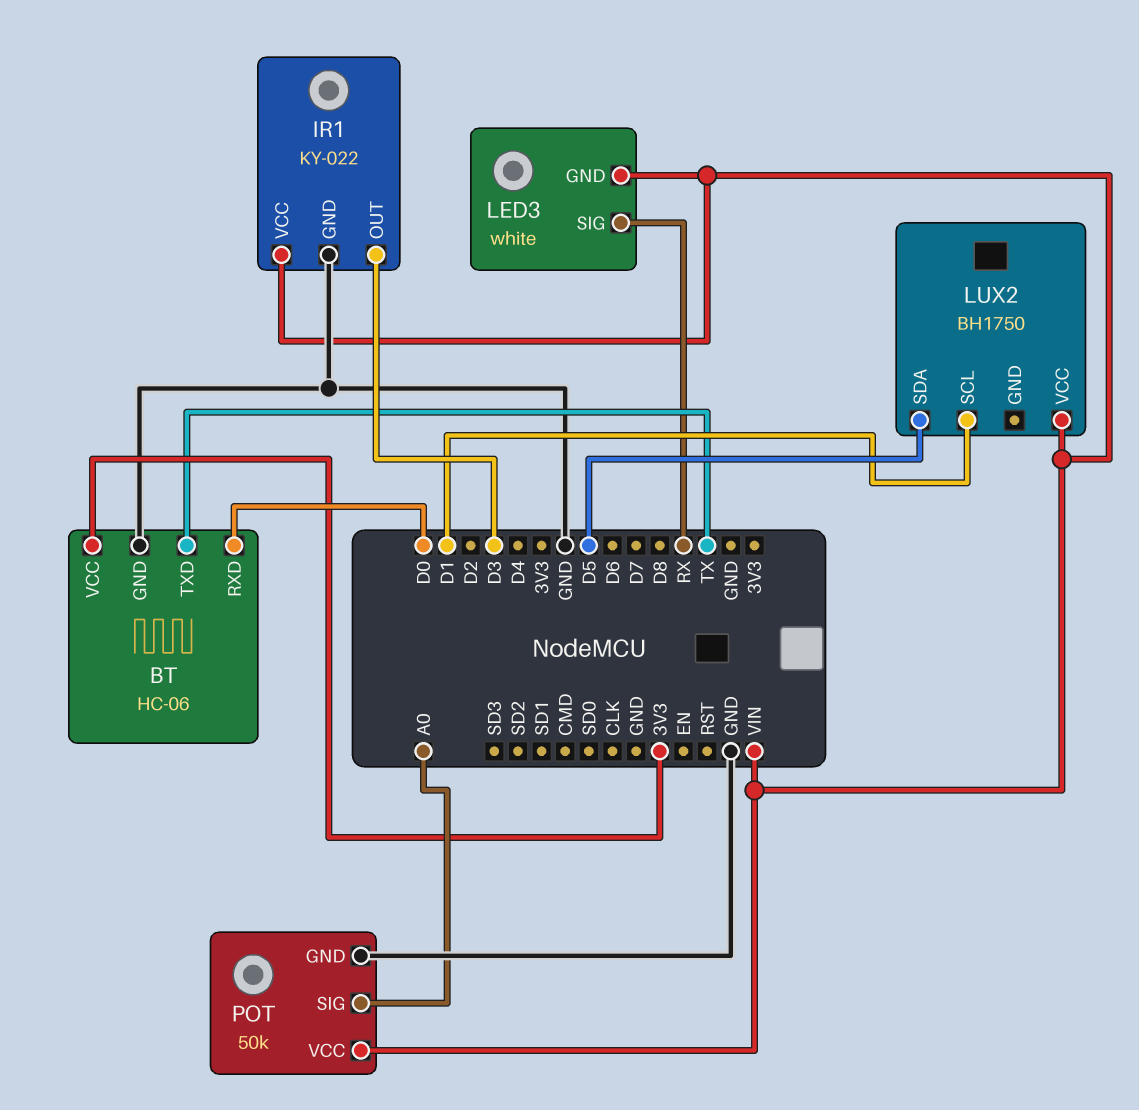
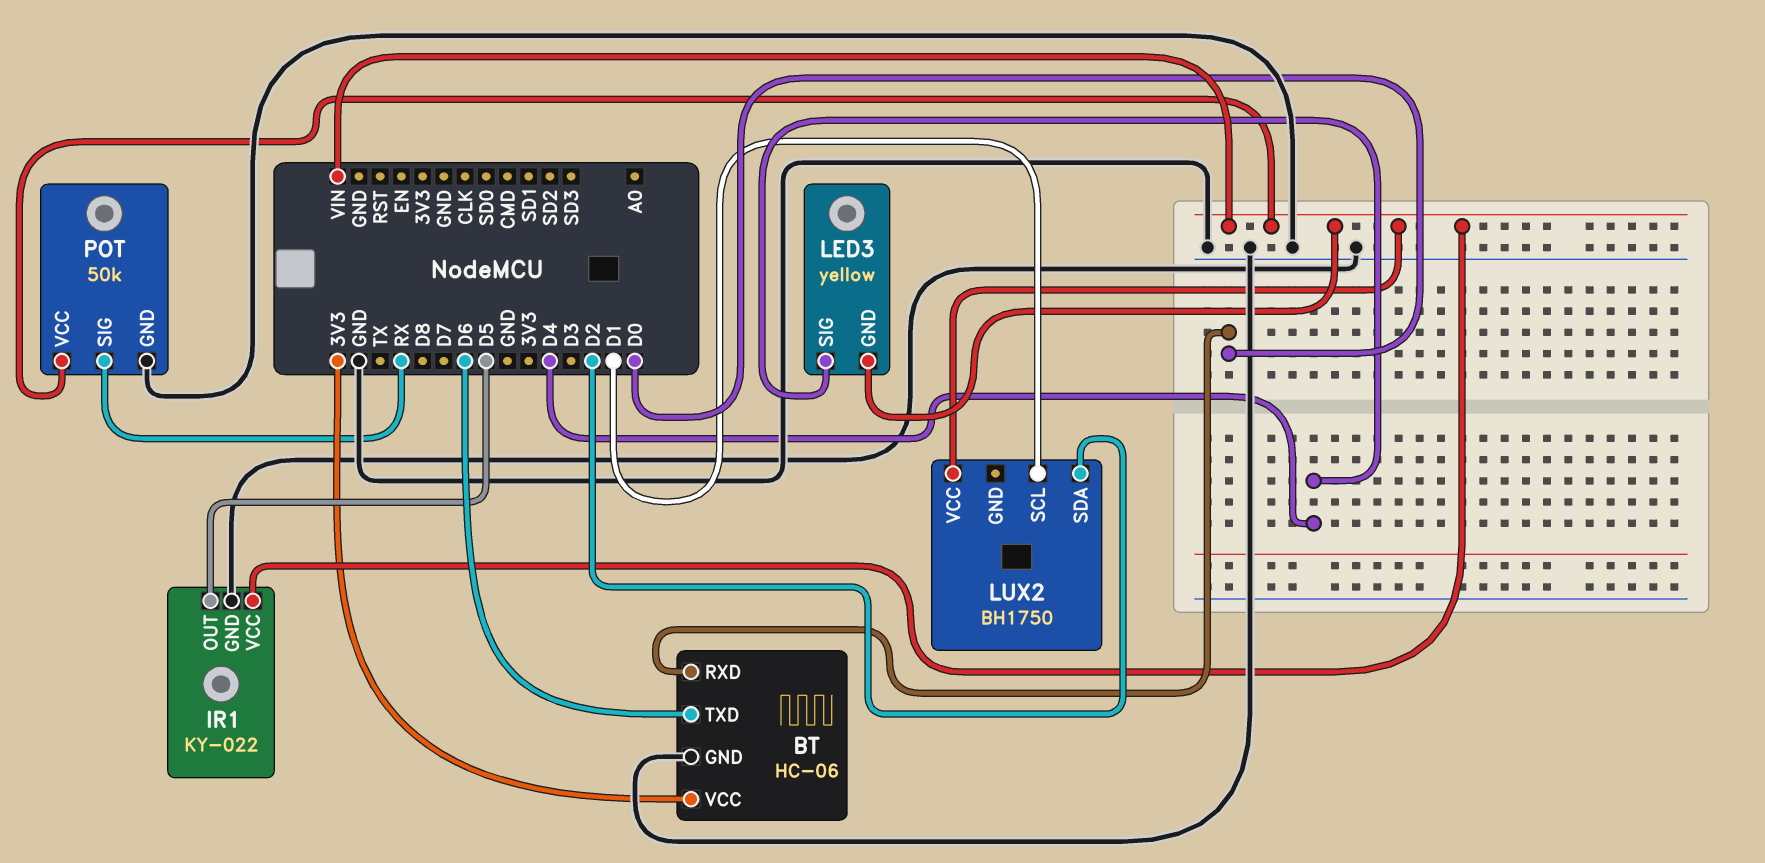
BT pin TXD: TX -> D6
IR1 pin OUT: D3 -> D5
LED3: white -> yellow
LED3 pin SIG: RX -> D4
LUX2 pin SDA: D5 -> D2
POT pin SIG: A0 -> RX

